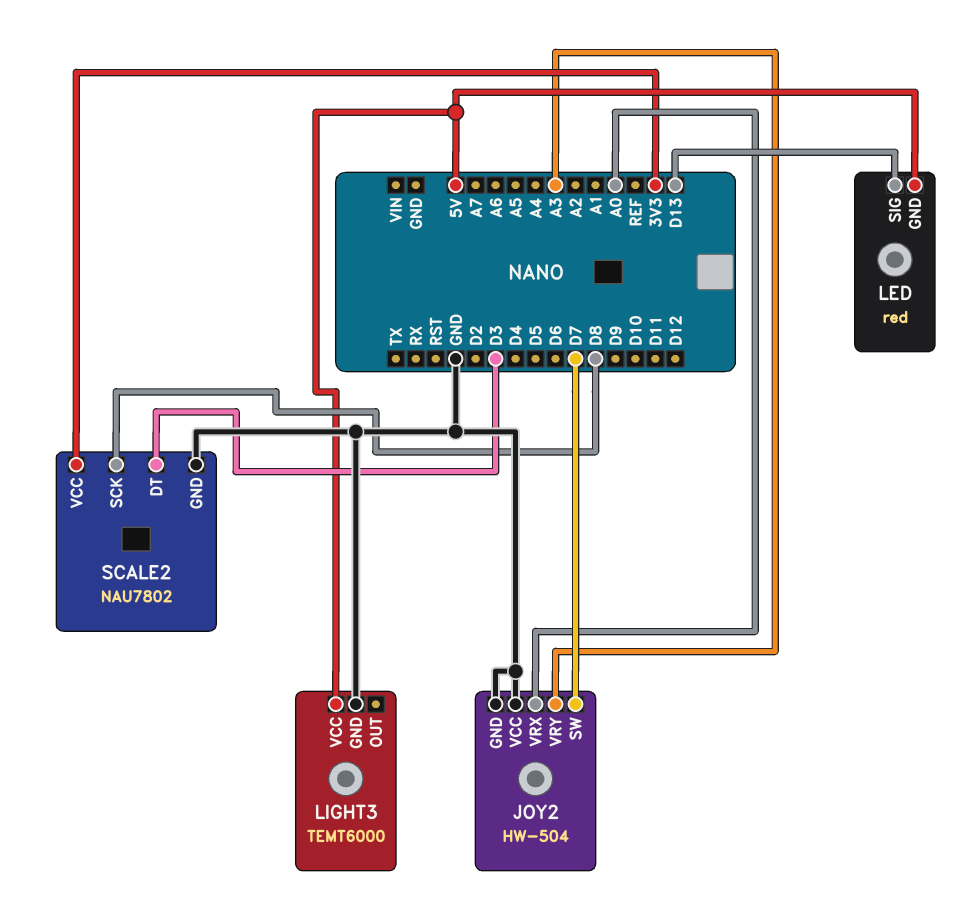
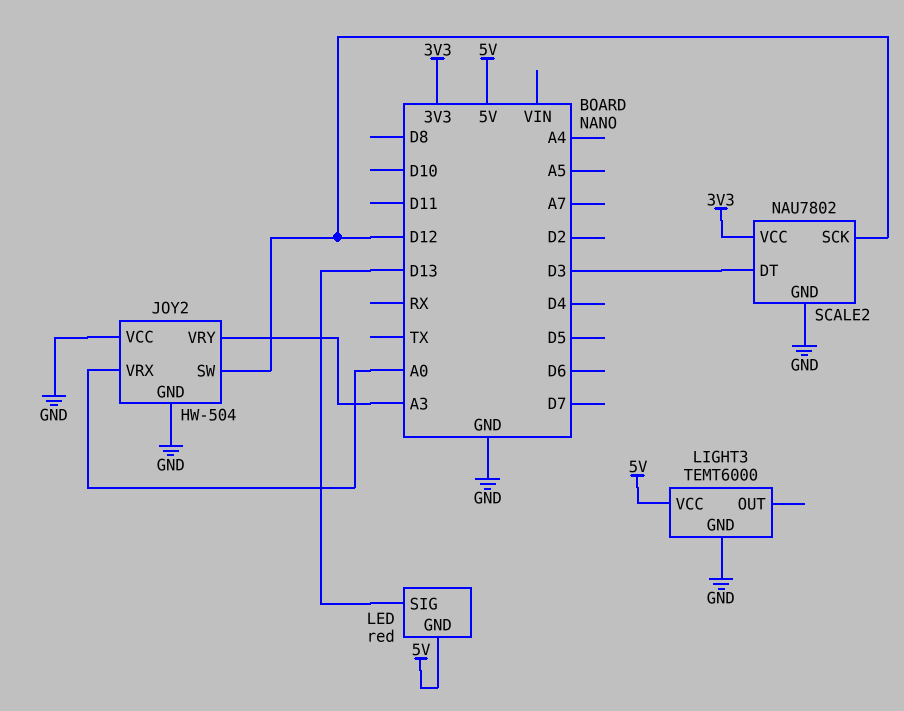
JOY2 pin SW: D7 -> D12
SCALE2 pin SCK: D8 -> D12

